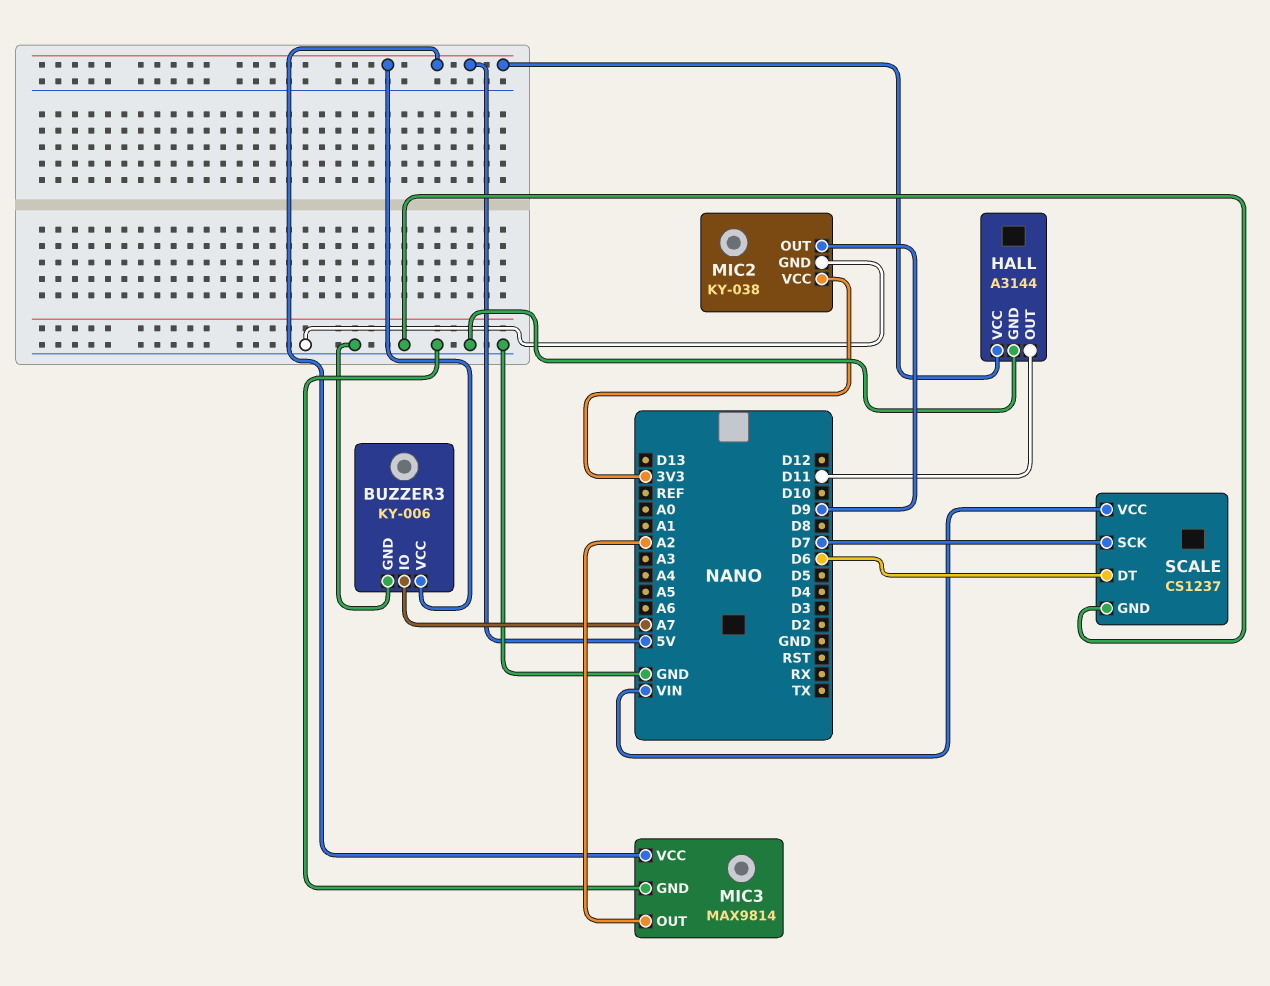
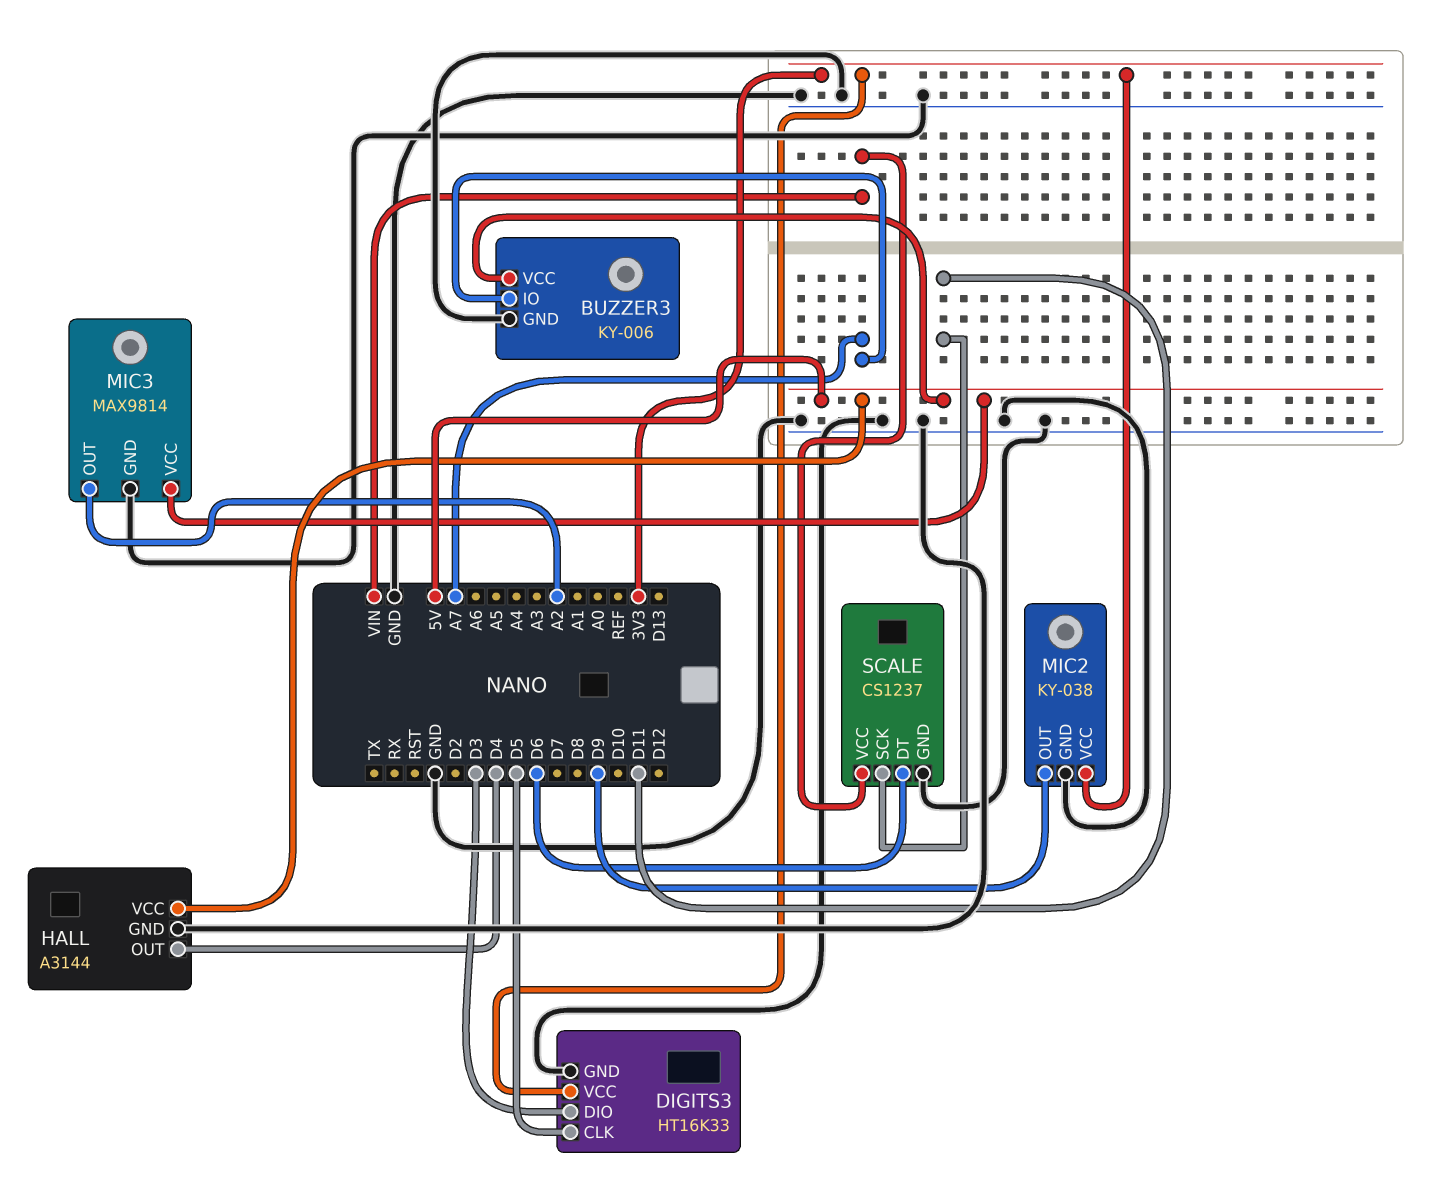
DIGITS3: none -> HT16K33
DIGITS3 pin CLK: none -> D5
DIGITS3 pin DIO: none -> D3
DIGITS3 pin GND: none -> GND
DIGITS3 pin VCC: none -> 3V3
HALL pin OUT: D11 -> D4
SCALE pin SCK: D7 -> D11

